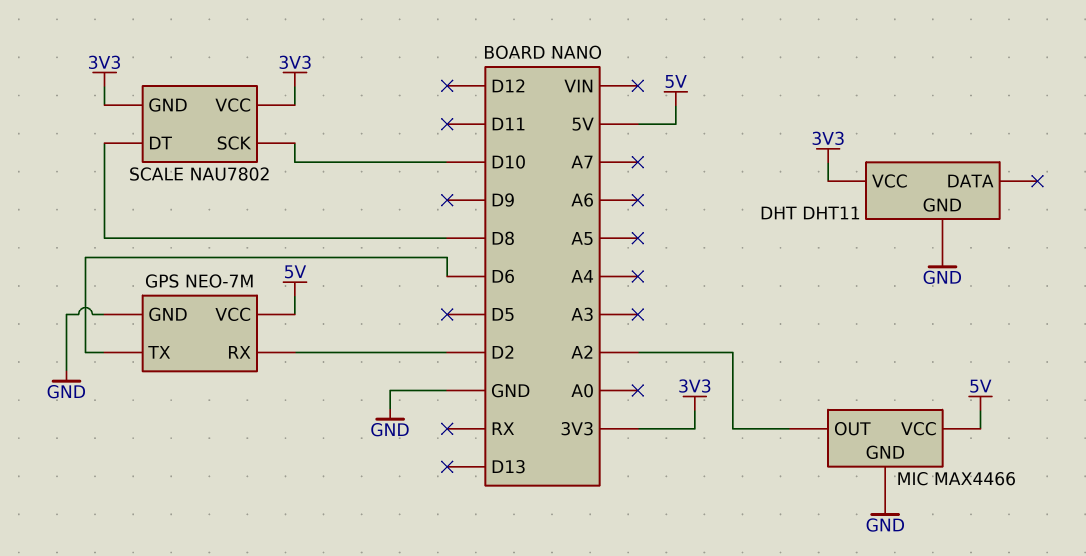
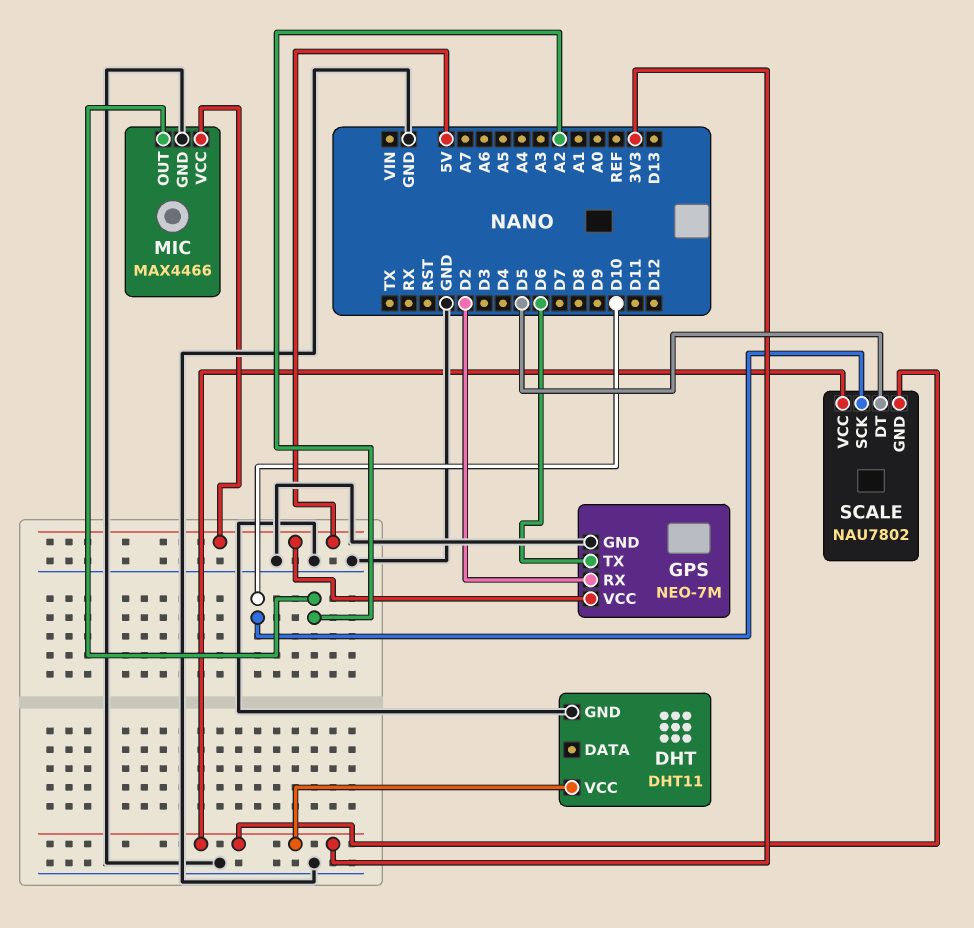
SCALE pin DT: D8 -> D5

